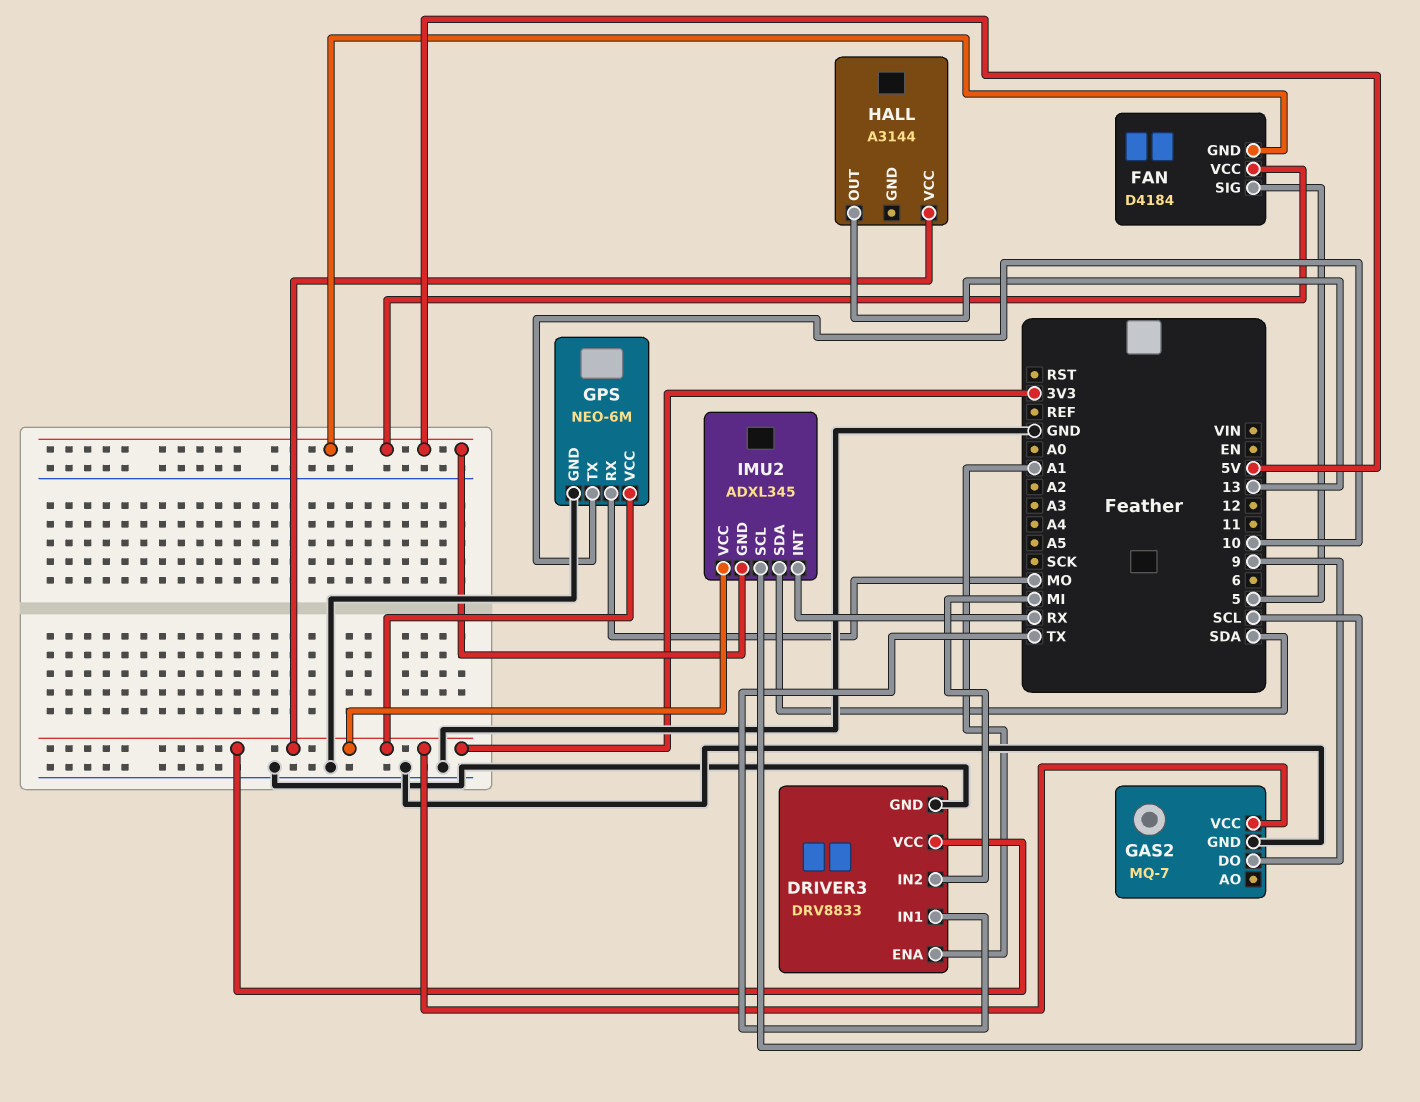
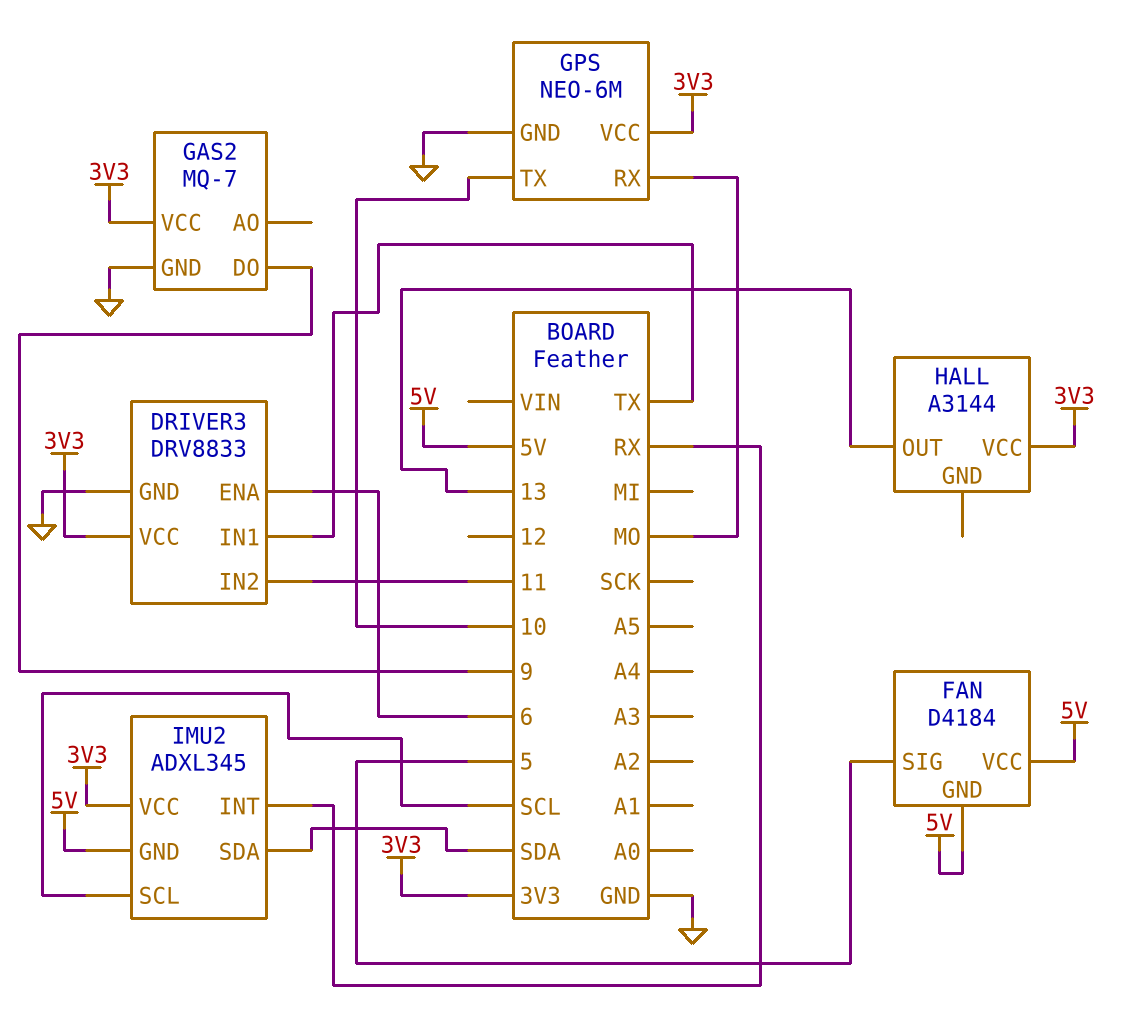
DRIVER3 pin ENA: A1 -> 6
DRIVER3 pin IN2: MI -> 11

